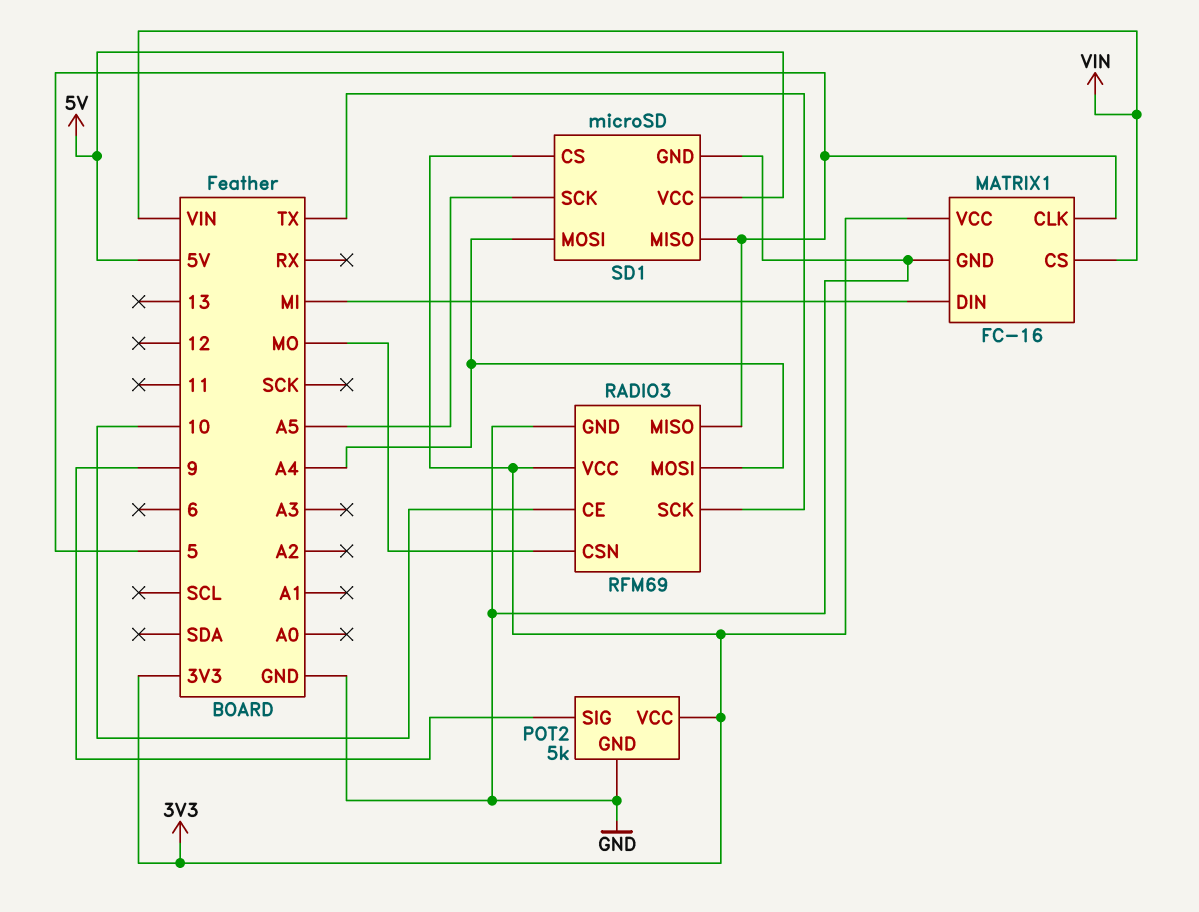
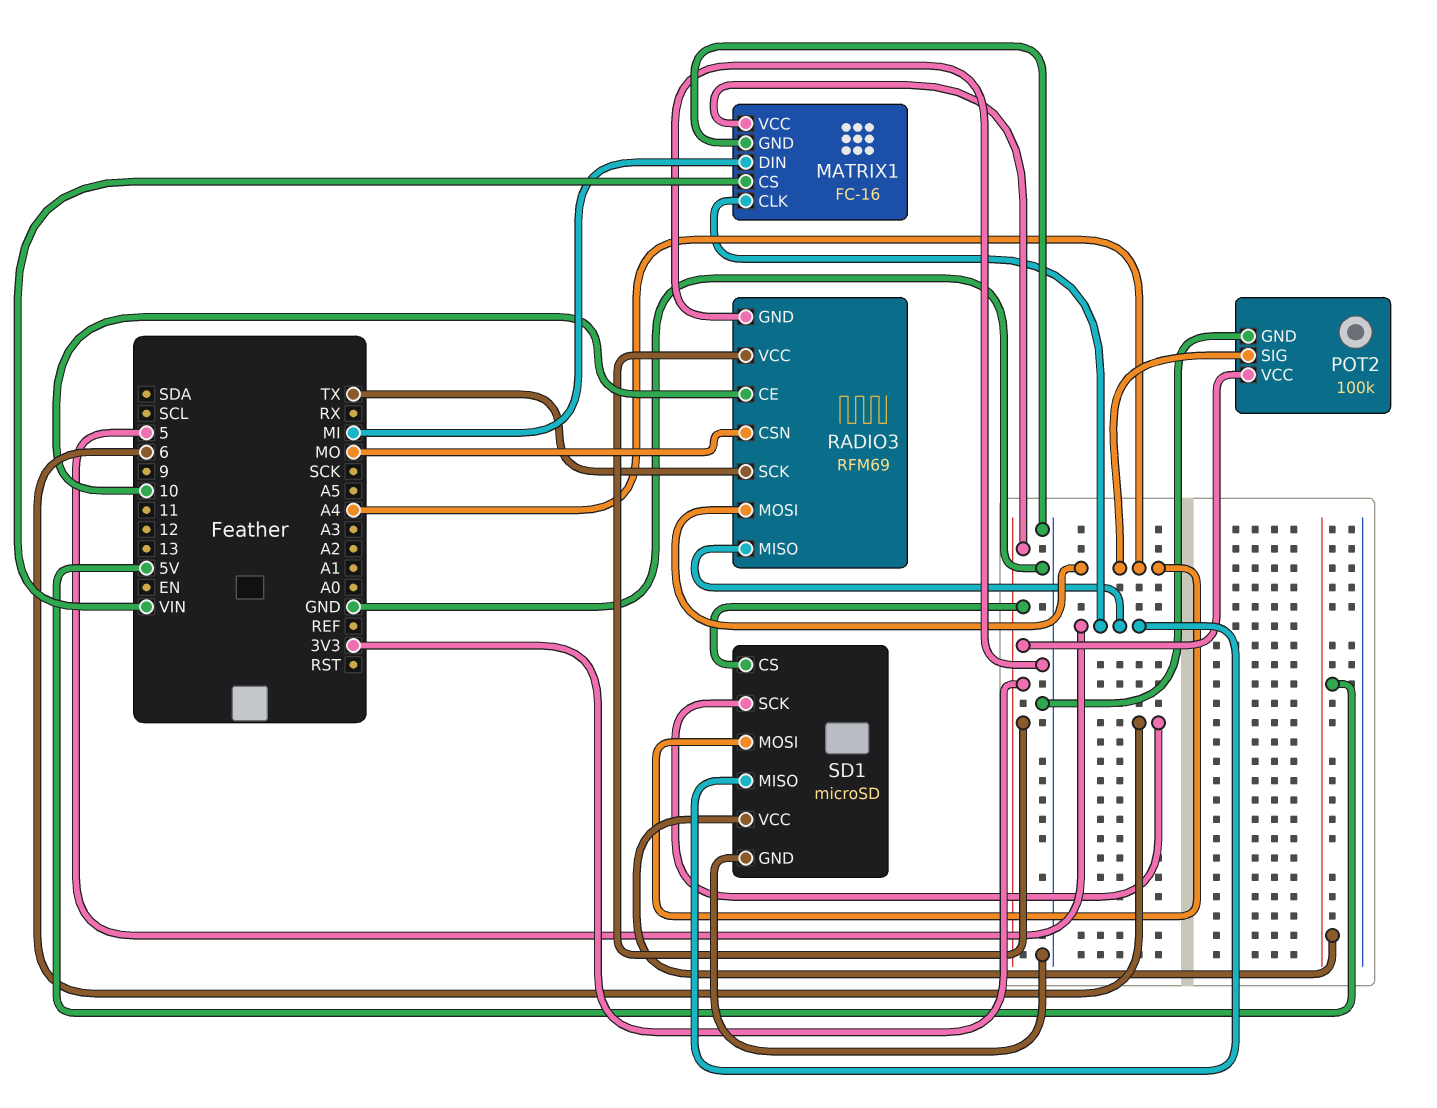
POT2: 5k -> 100k
POT2 pin SIG: 9 -> A4
SD1 pin SCK: A5 -> 6

